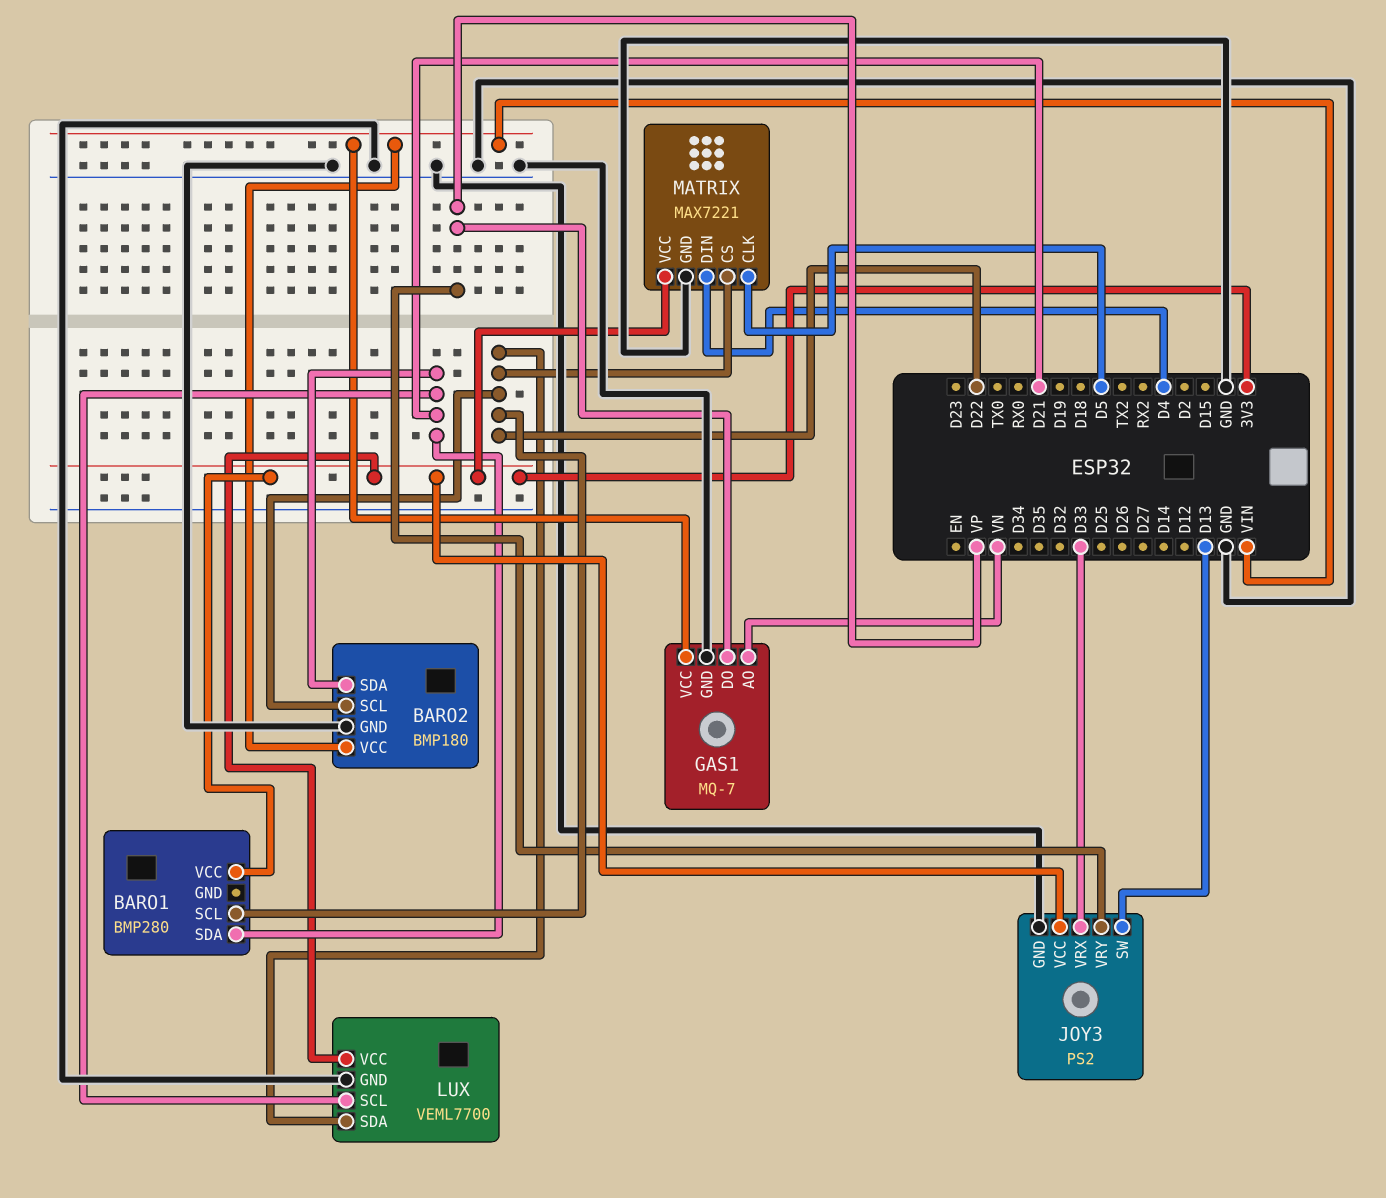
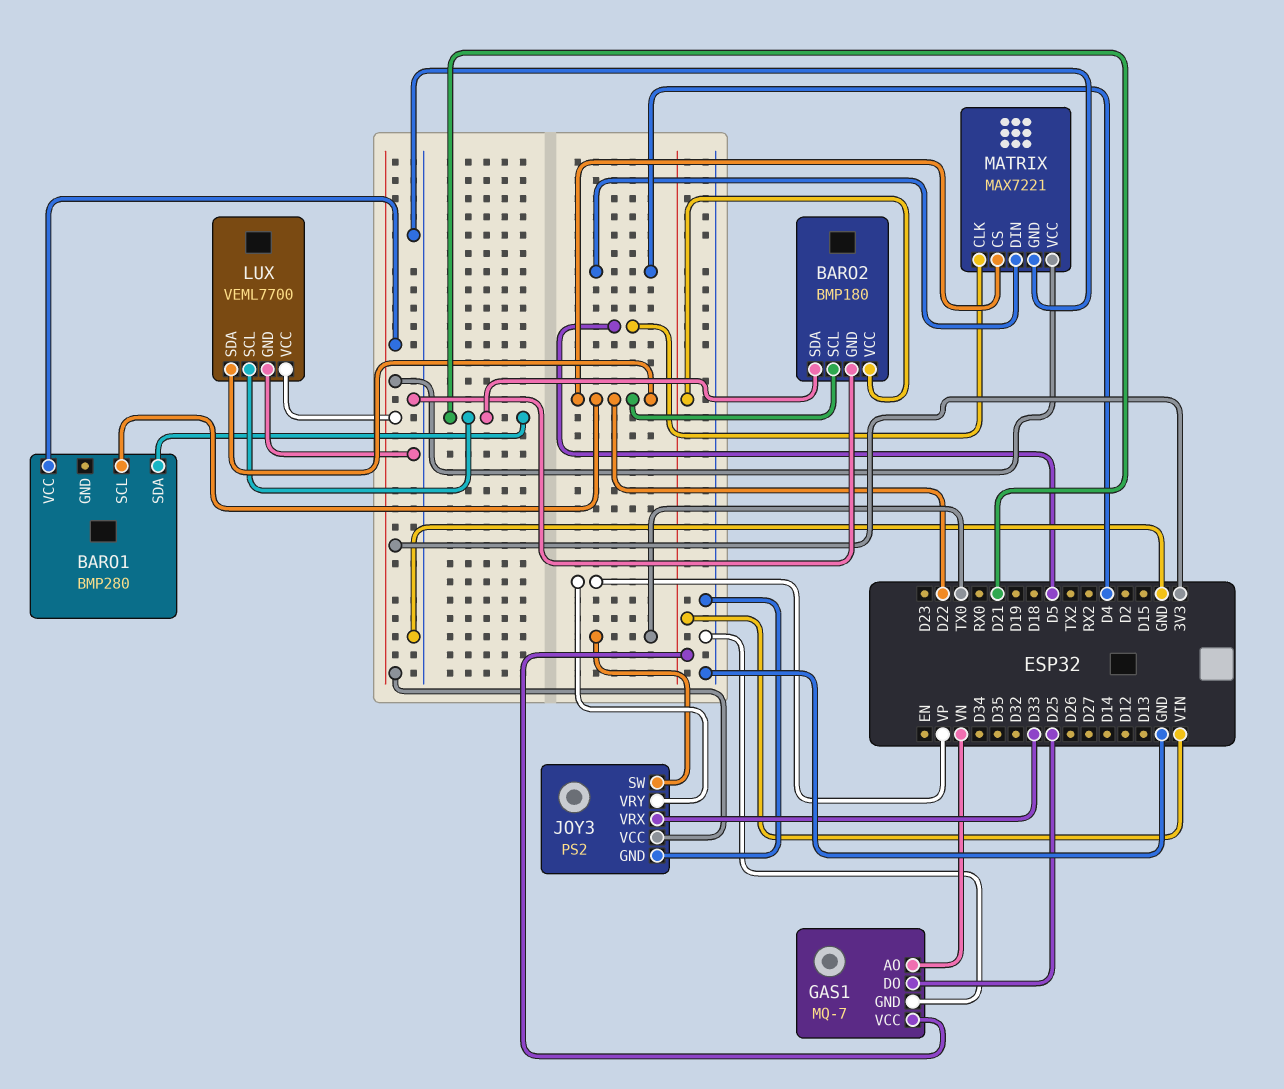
GAS1 pin DO: VP -> D25
JOY3 pin SW: D13 -> TX0

